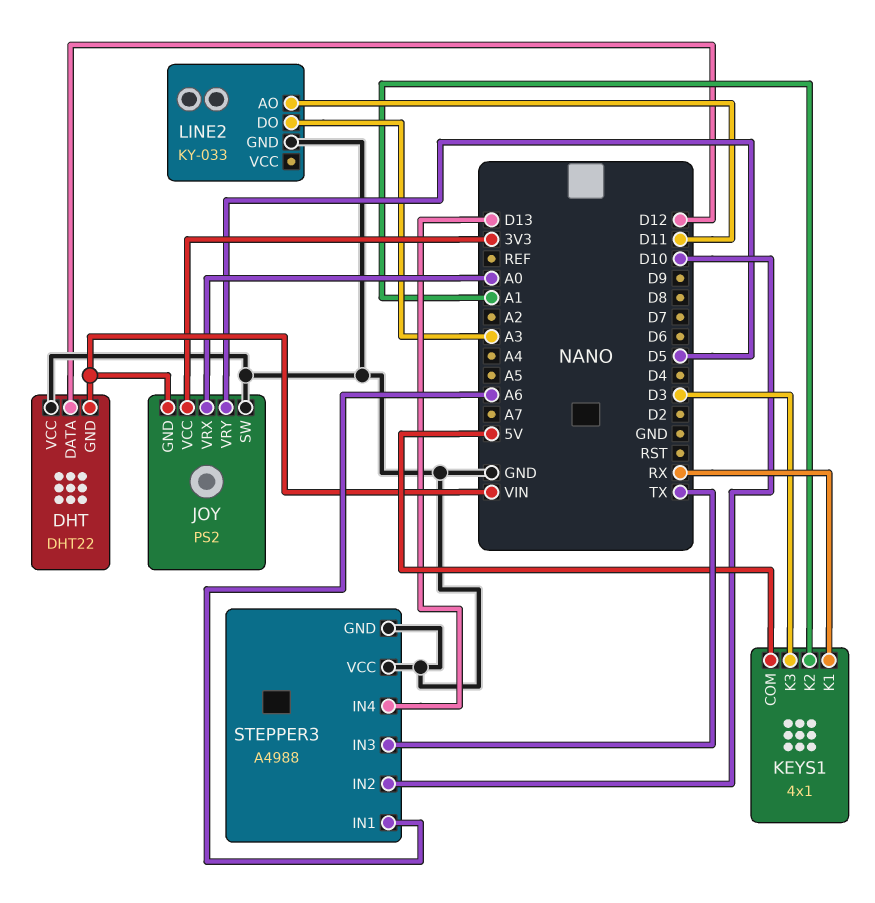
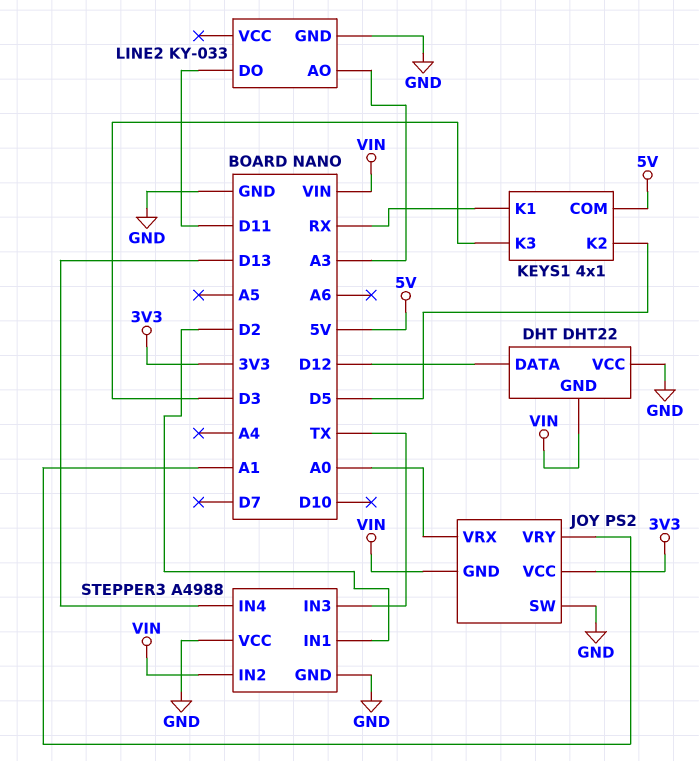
JOY pin VRY: D5 -> A1
KEYS1 pin K2: A1 -> D5
LINE2 pin AO: D11 -> A3
LINE2 pin DO: A3 -> D11
STEPPER3 pin IN1: A6 -> D2
STEPPER3 pin IN2: D10 -> VIN

